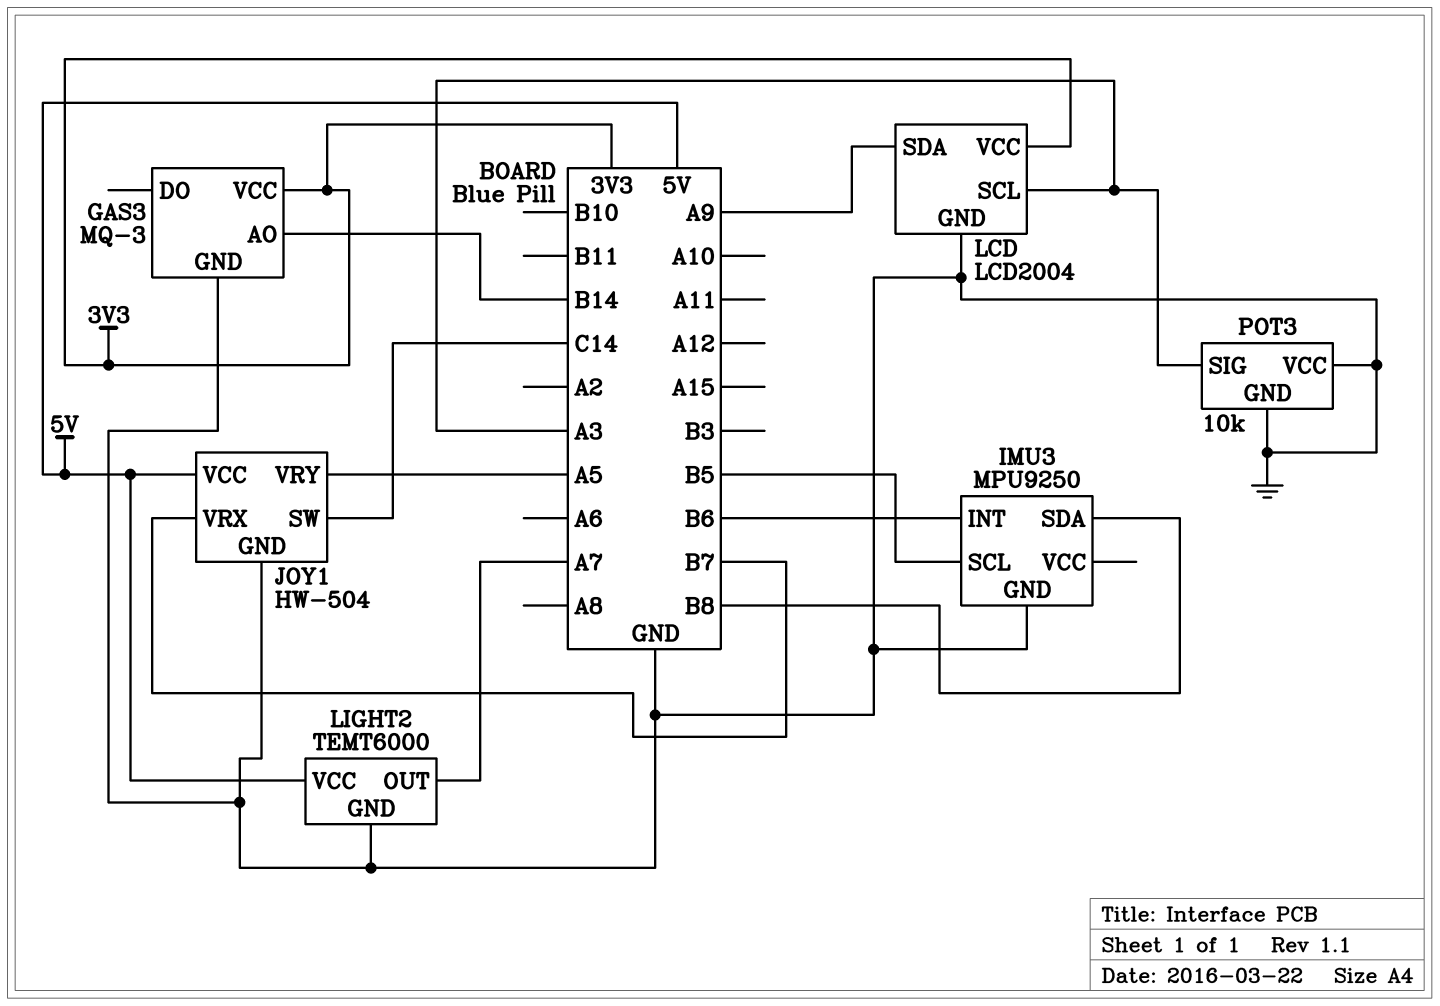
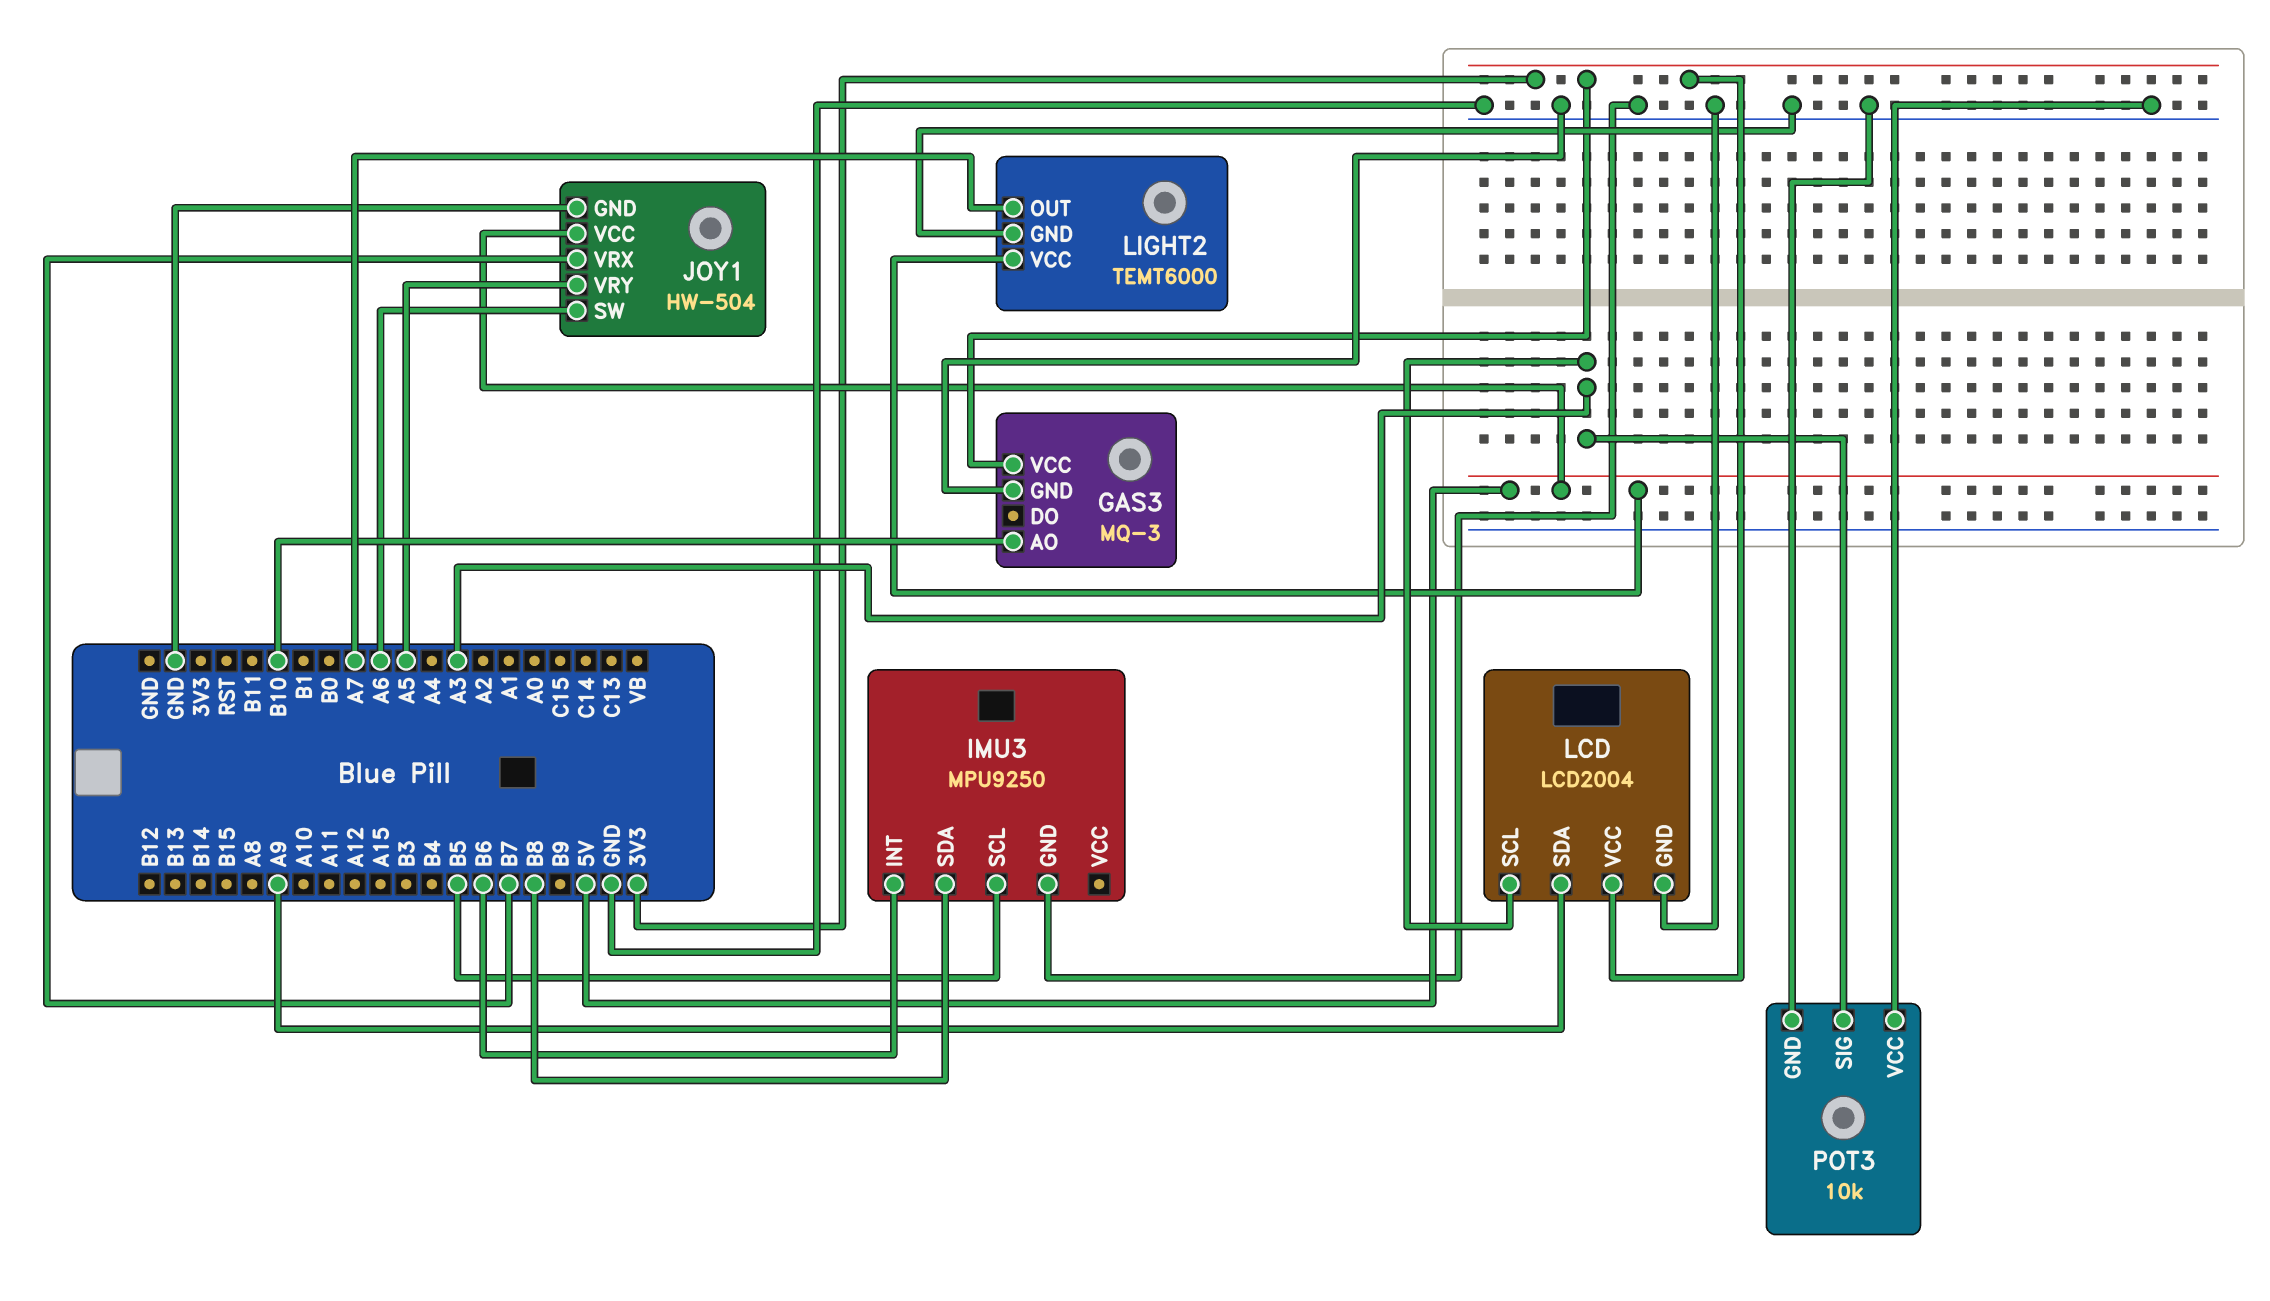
GAS3 pin AO: B14 -> B10
JOY1 pin SW: C14 -> A6

